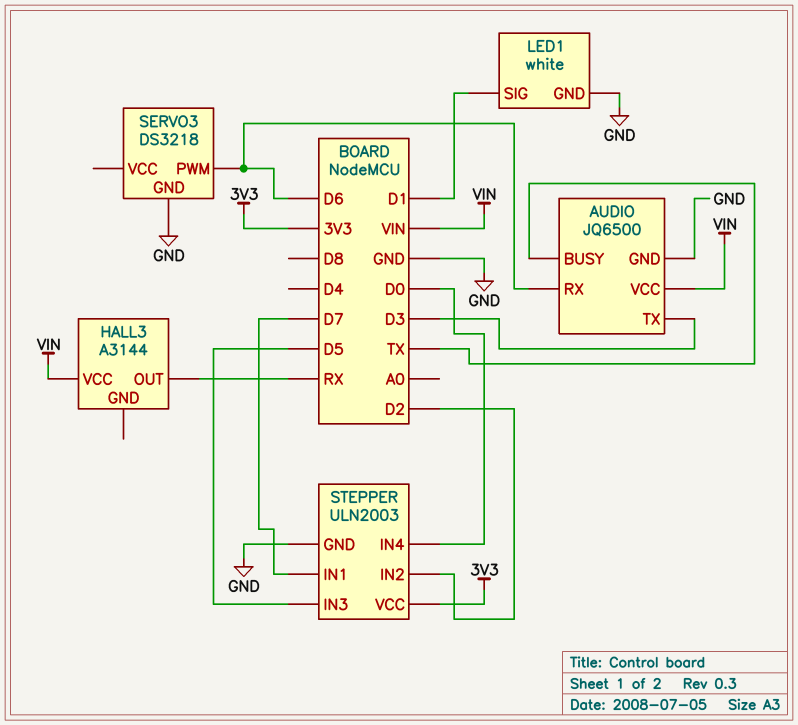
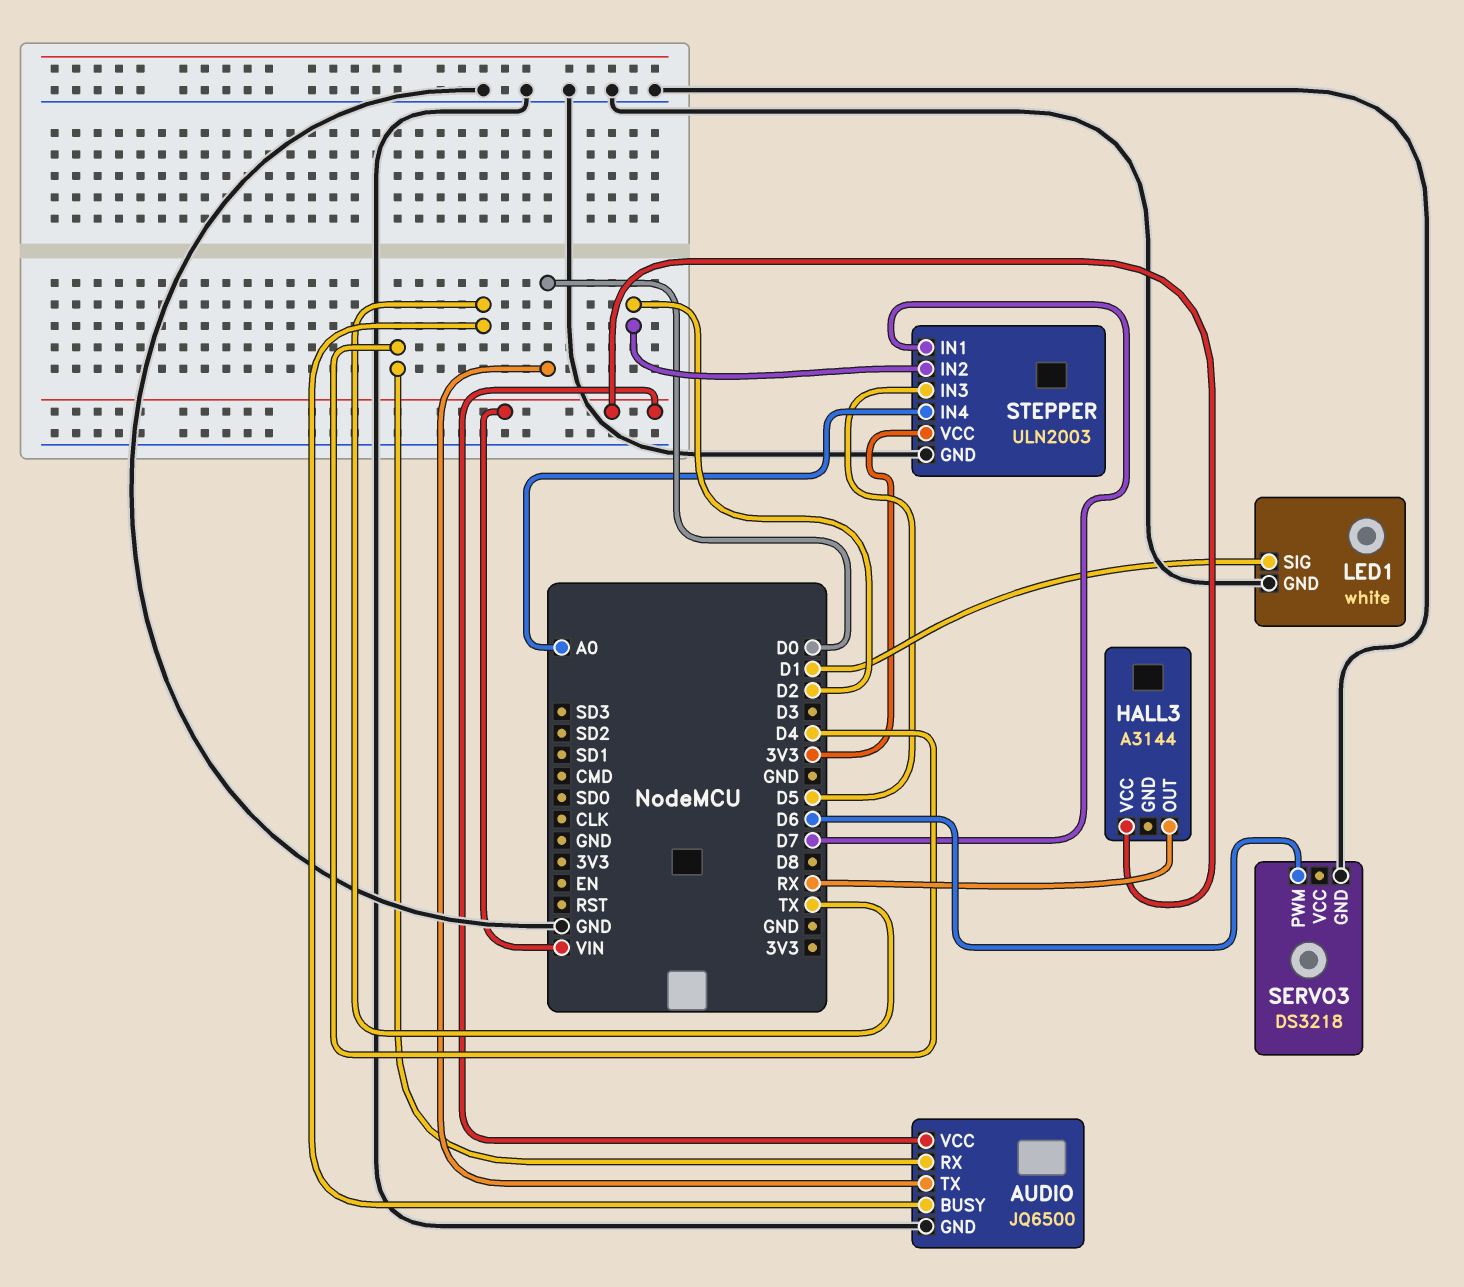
AUDIO pin RX: D6 -> D4
AUDIO pin TX: D3 -> D0
STEPPER pin IN4: D0 -> A0

